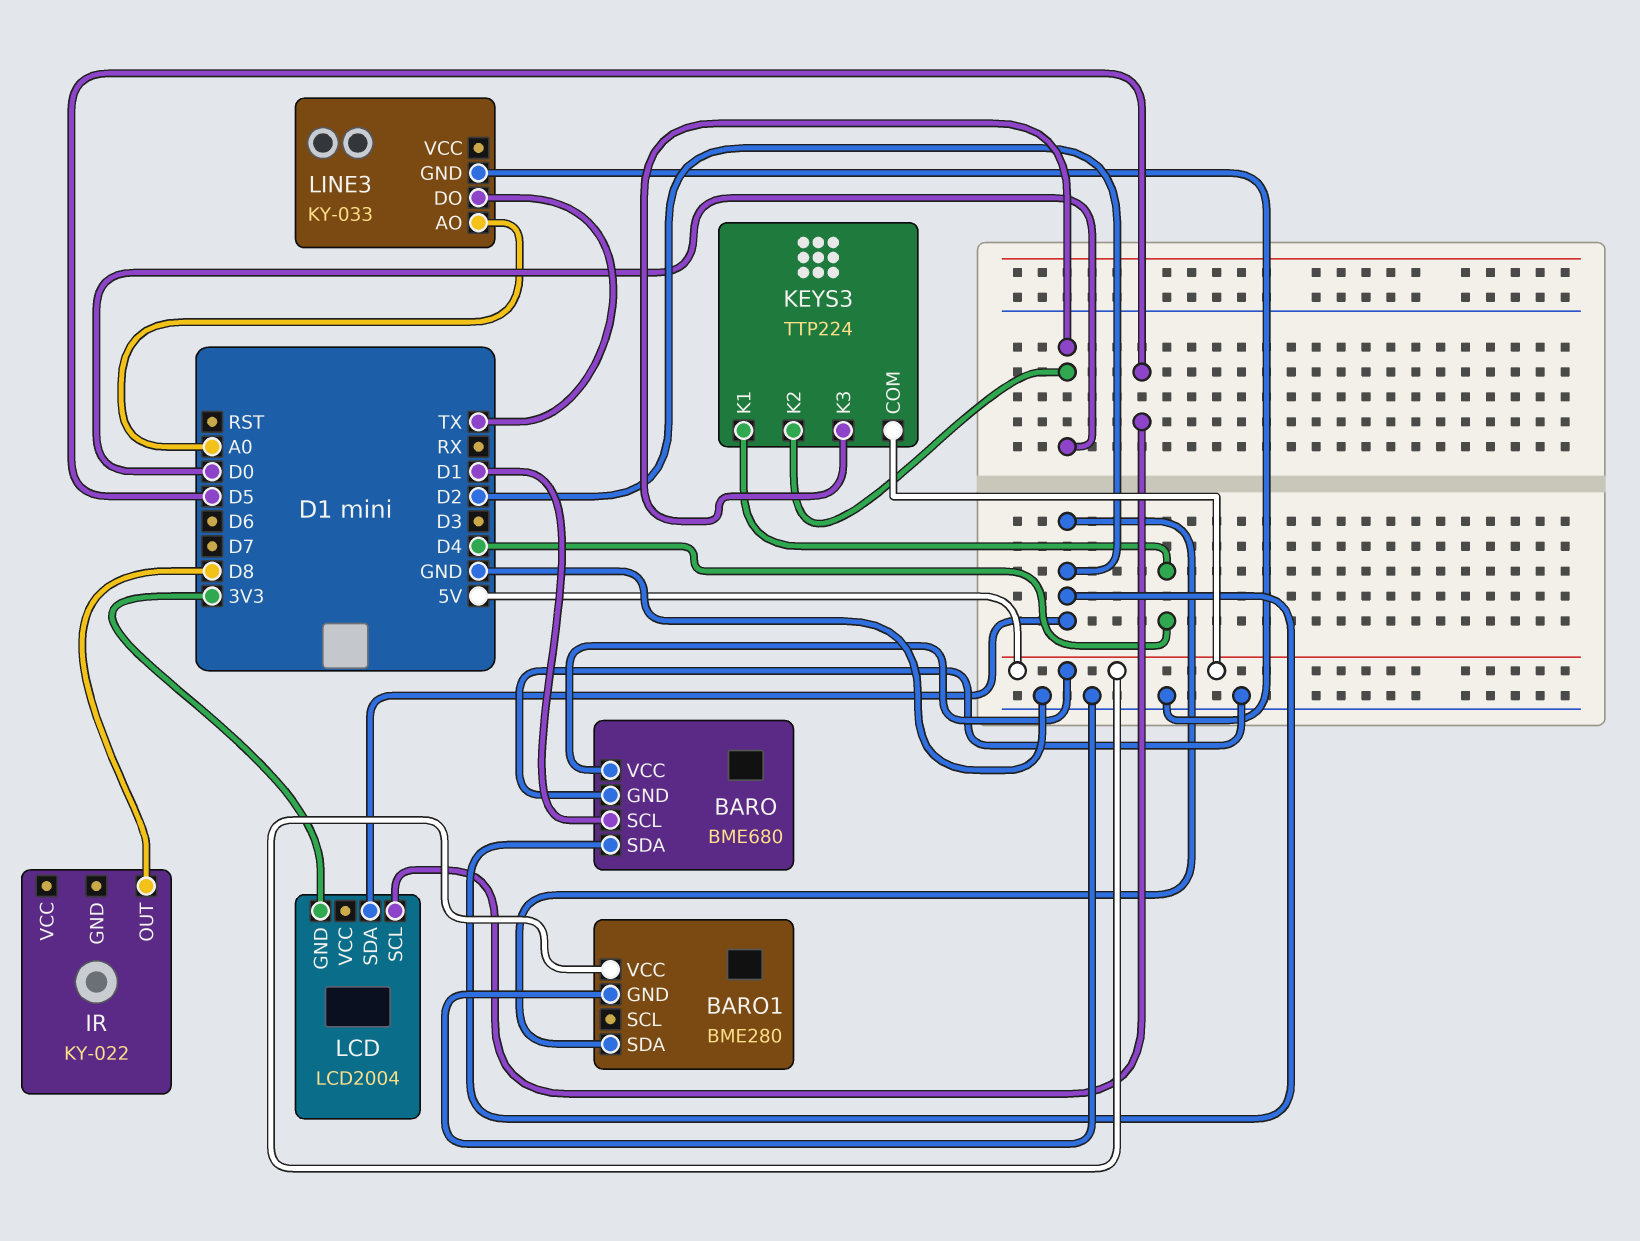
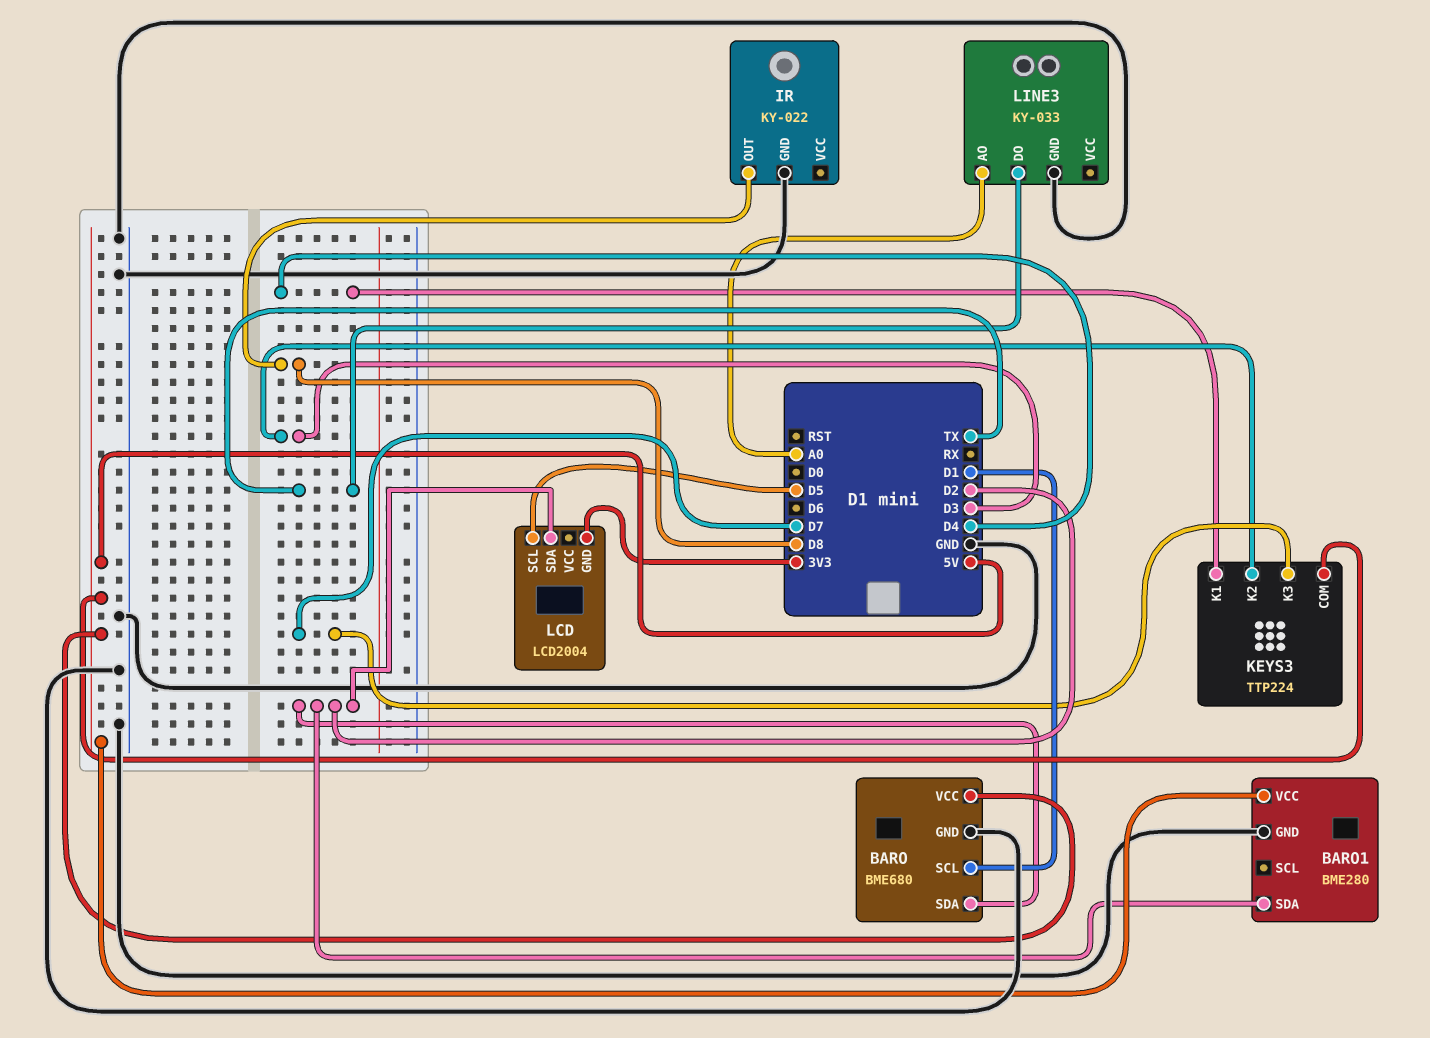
IR pin GND: none -> GND
KEYS3 pin K2: D0 -> D3
KEYS3 pin K3: D0 -> D7

